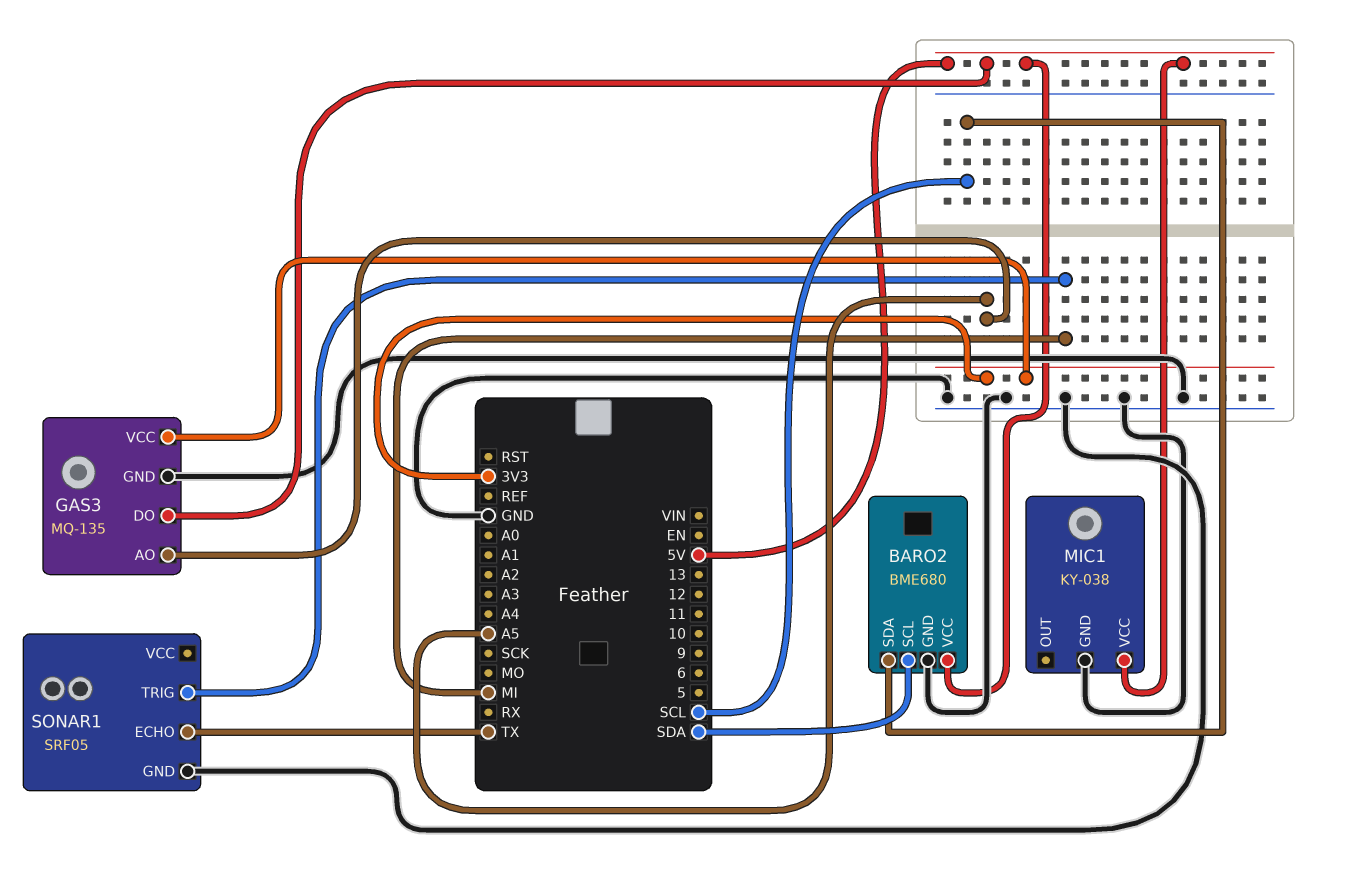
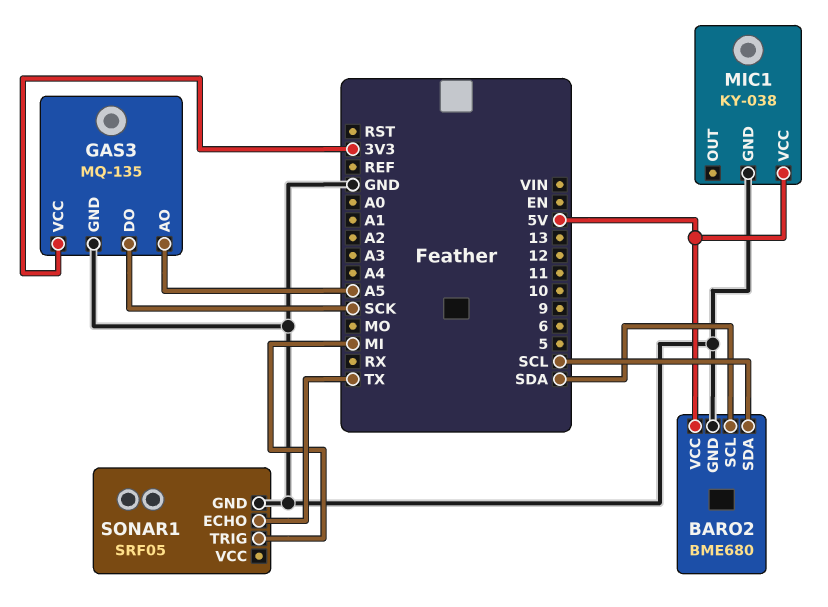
GAS3 pin DO: 5V -> SCK

